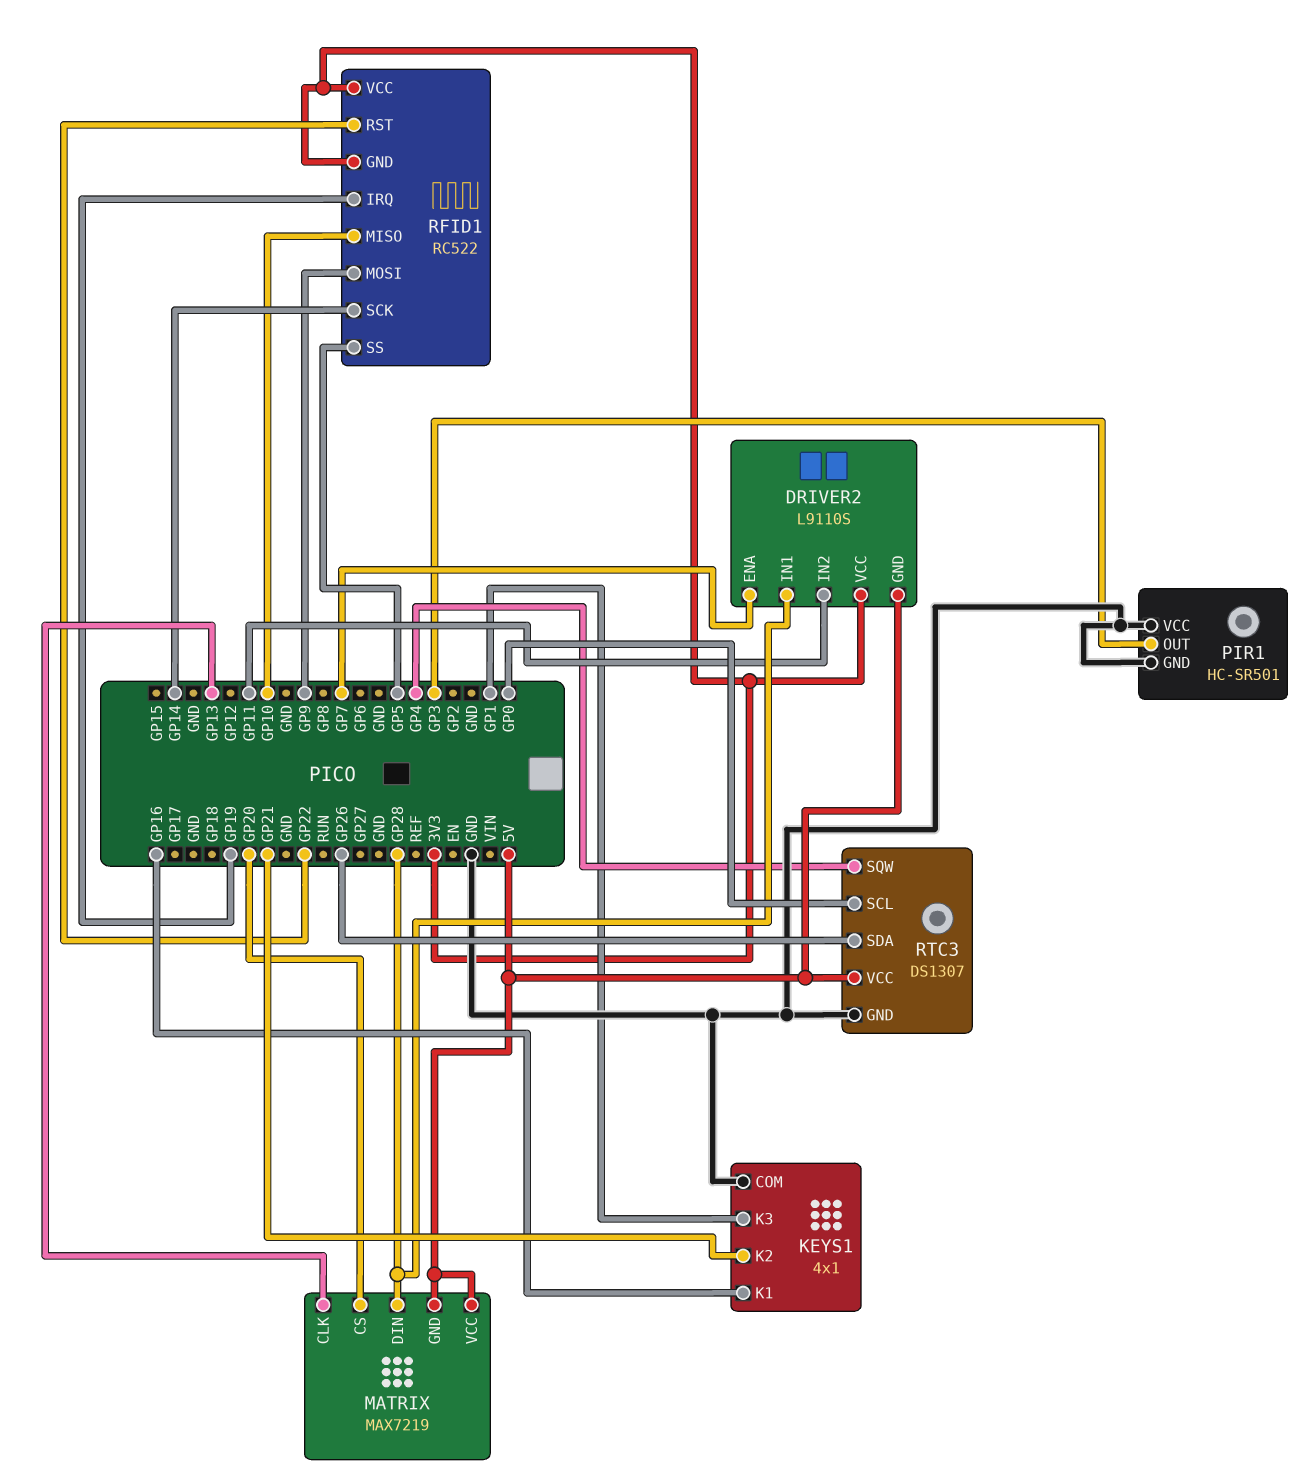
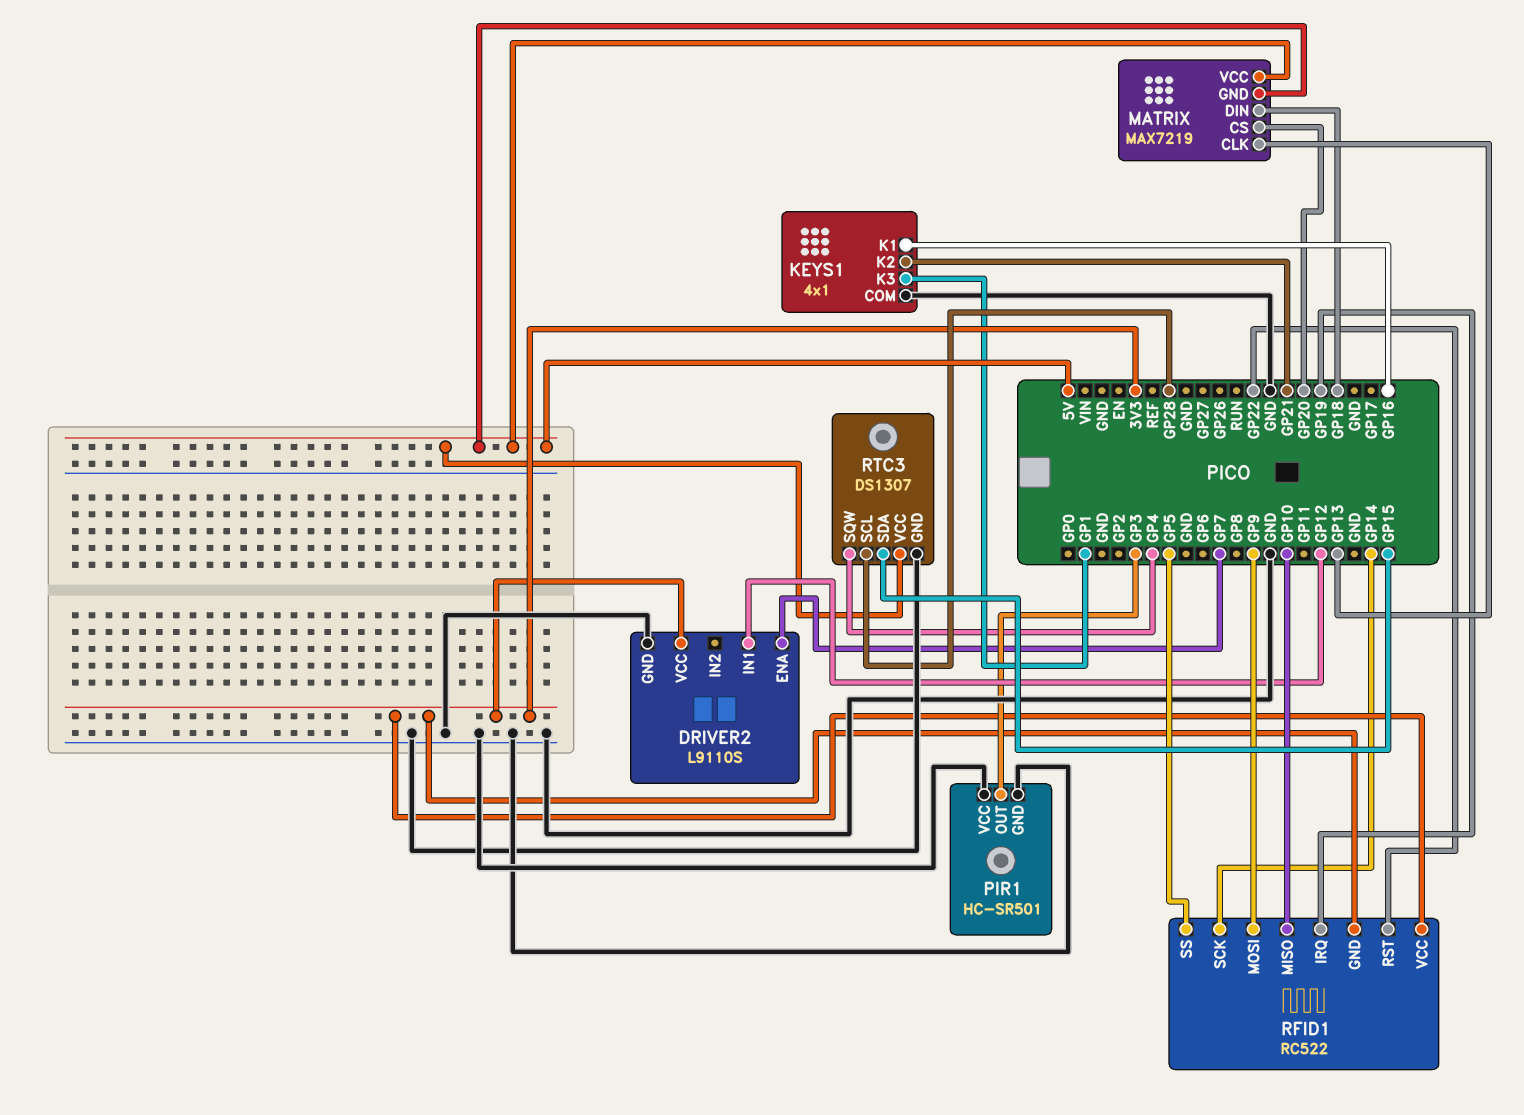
DRIVER2 pin GND: 5V -> GND
DRIVER2 pin IN1: GP28 -> GP12
DRIVER2 pin IN2: GP11 -> none
MATRIX pin DIN: GP28 -> GP18
RTC3 pin SCL: GP0 -> GP28
RTC3 pin SDA: GP26 -> GP15

